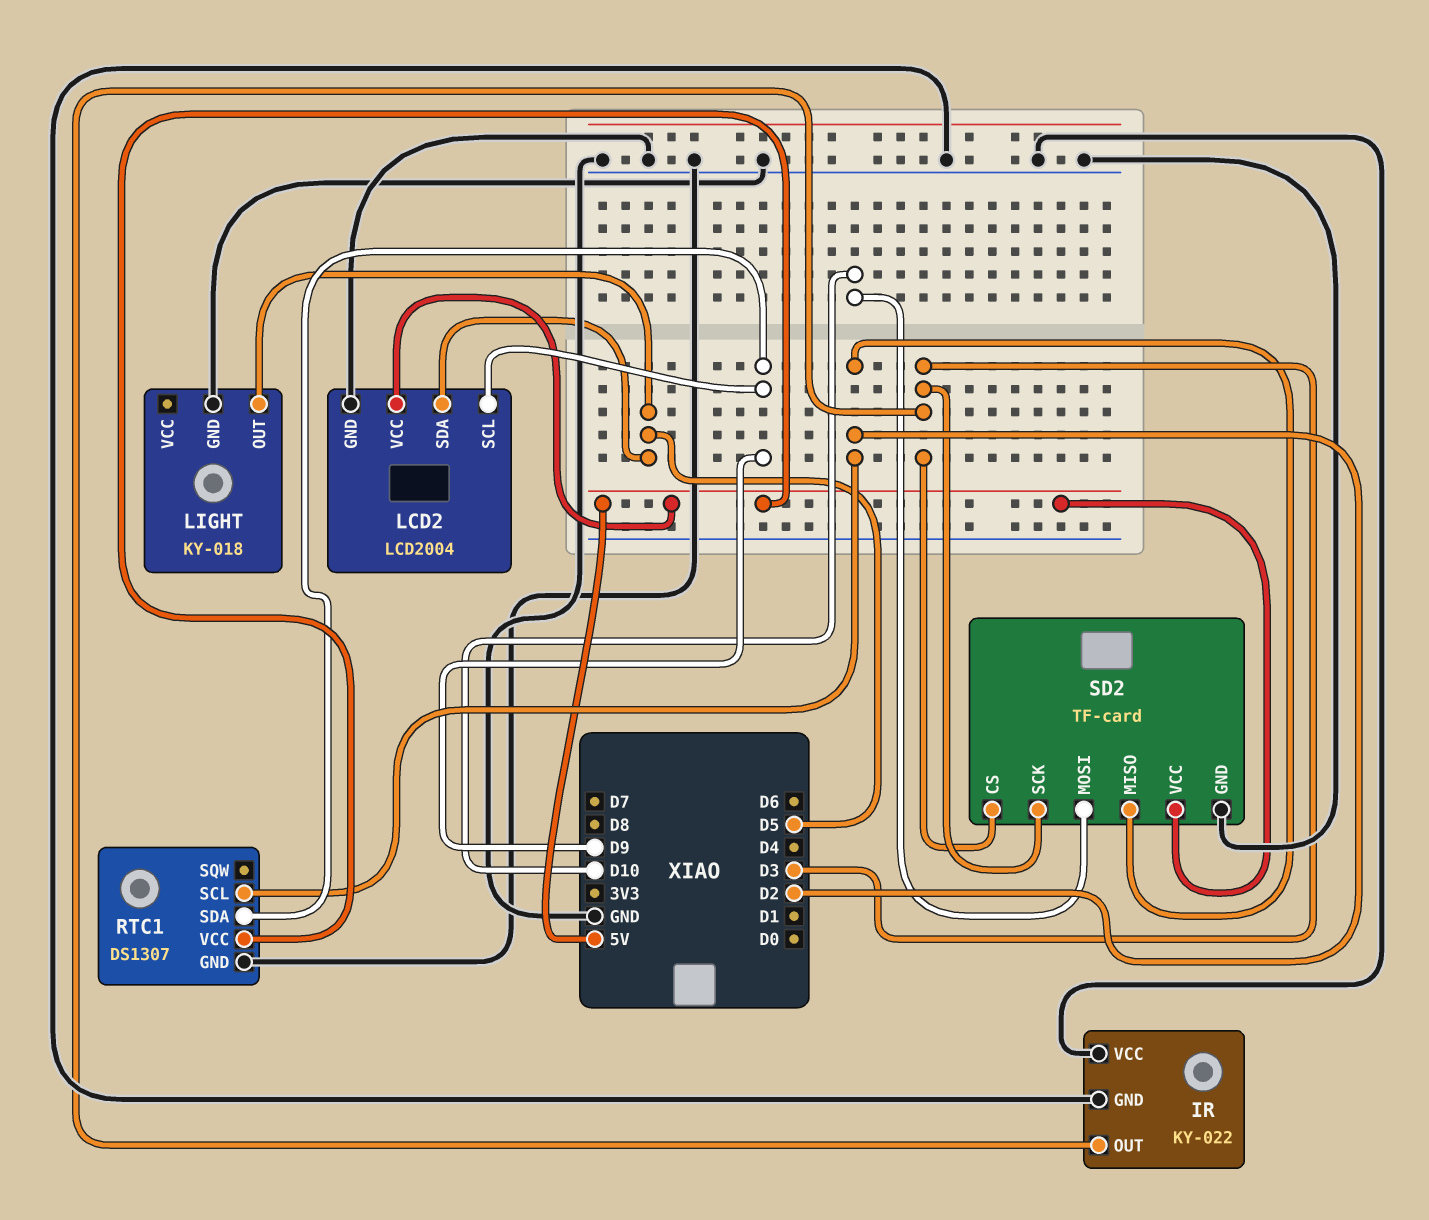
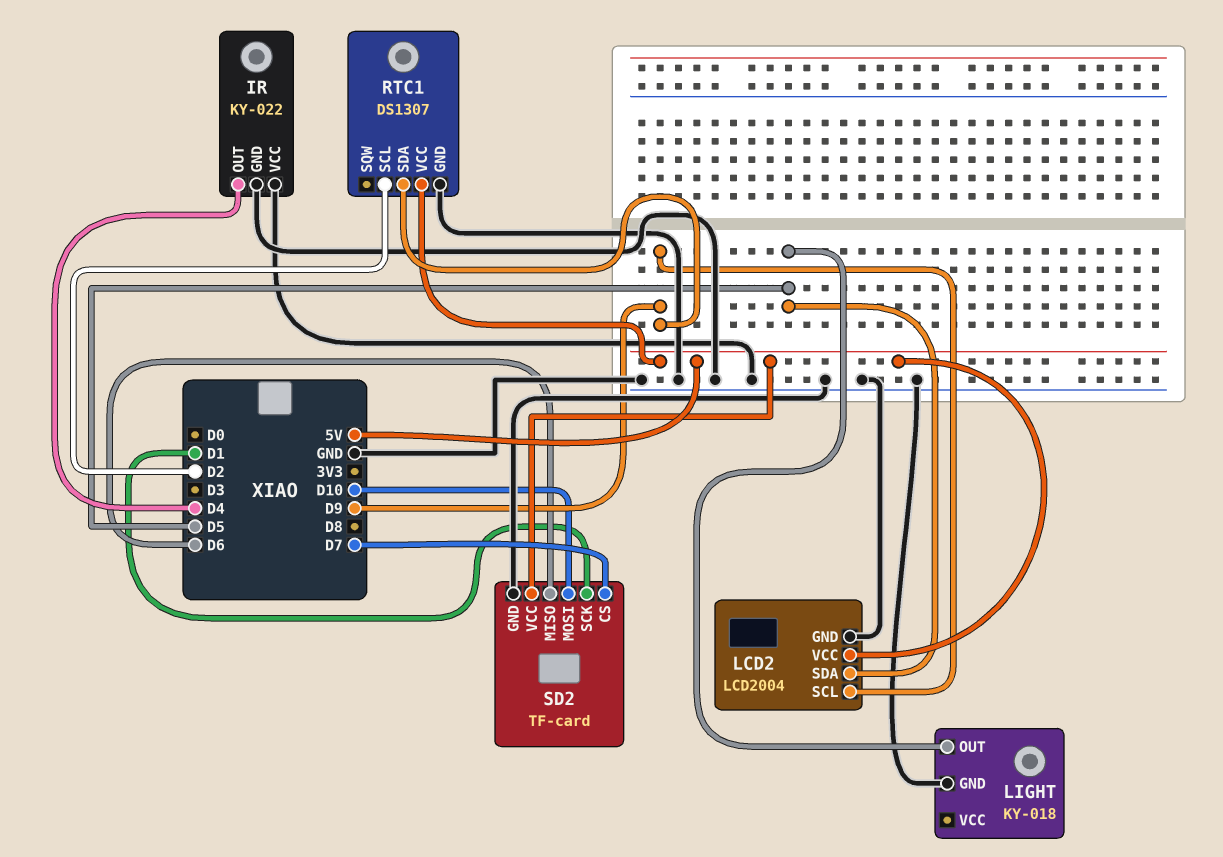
IR pin OUT: D3 -> D4
SD2 pin CS: D3 -> D7
SD2 pin MISO: D2 -> D6
SD2 pin SCK: D3 -> D1

